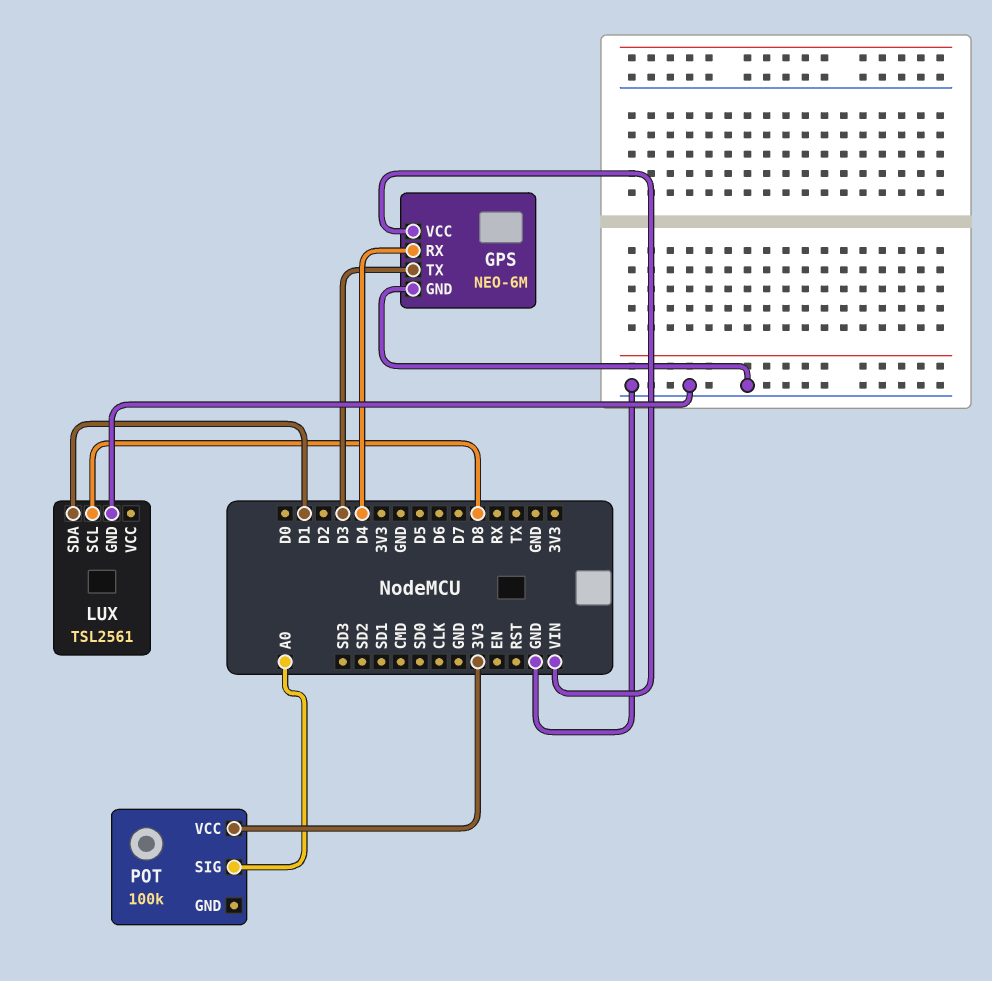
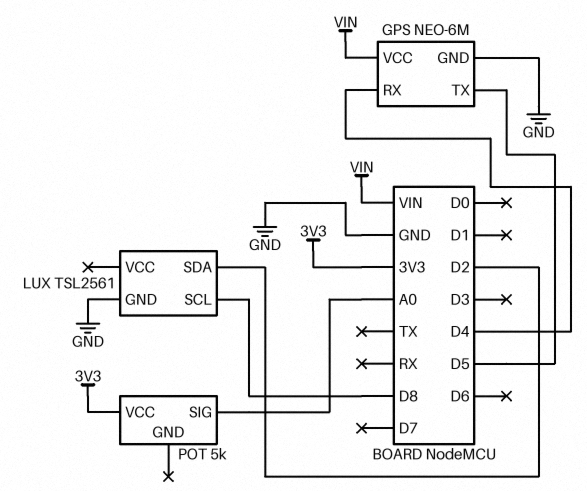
GPS pin TX: D3 -> D5
LUX pin SDA: D1 -> D2
POT: 100k -> 5k

